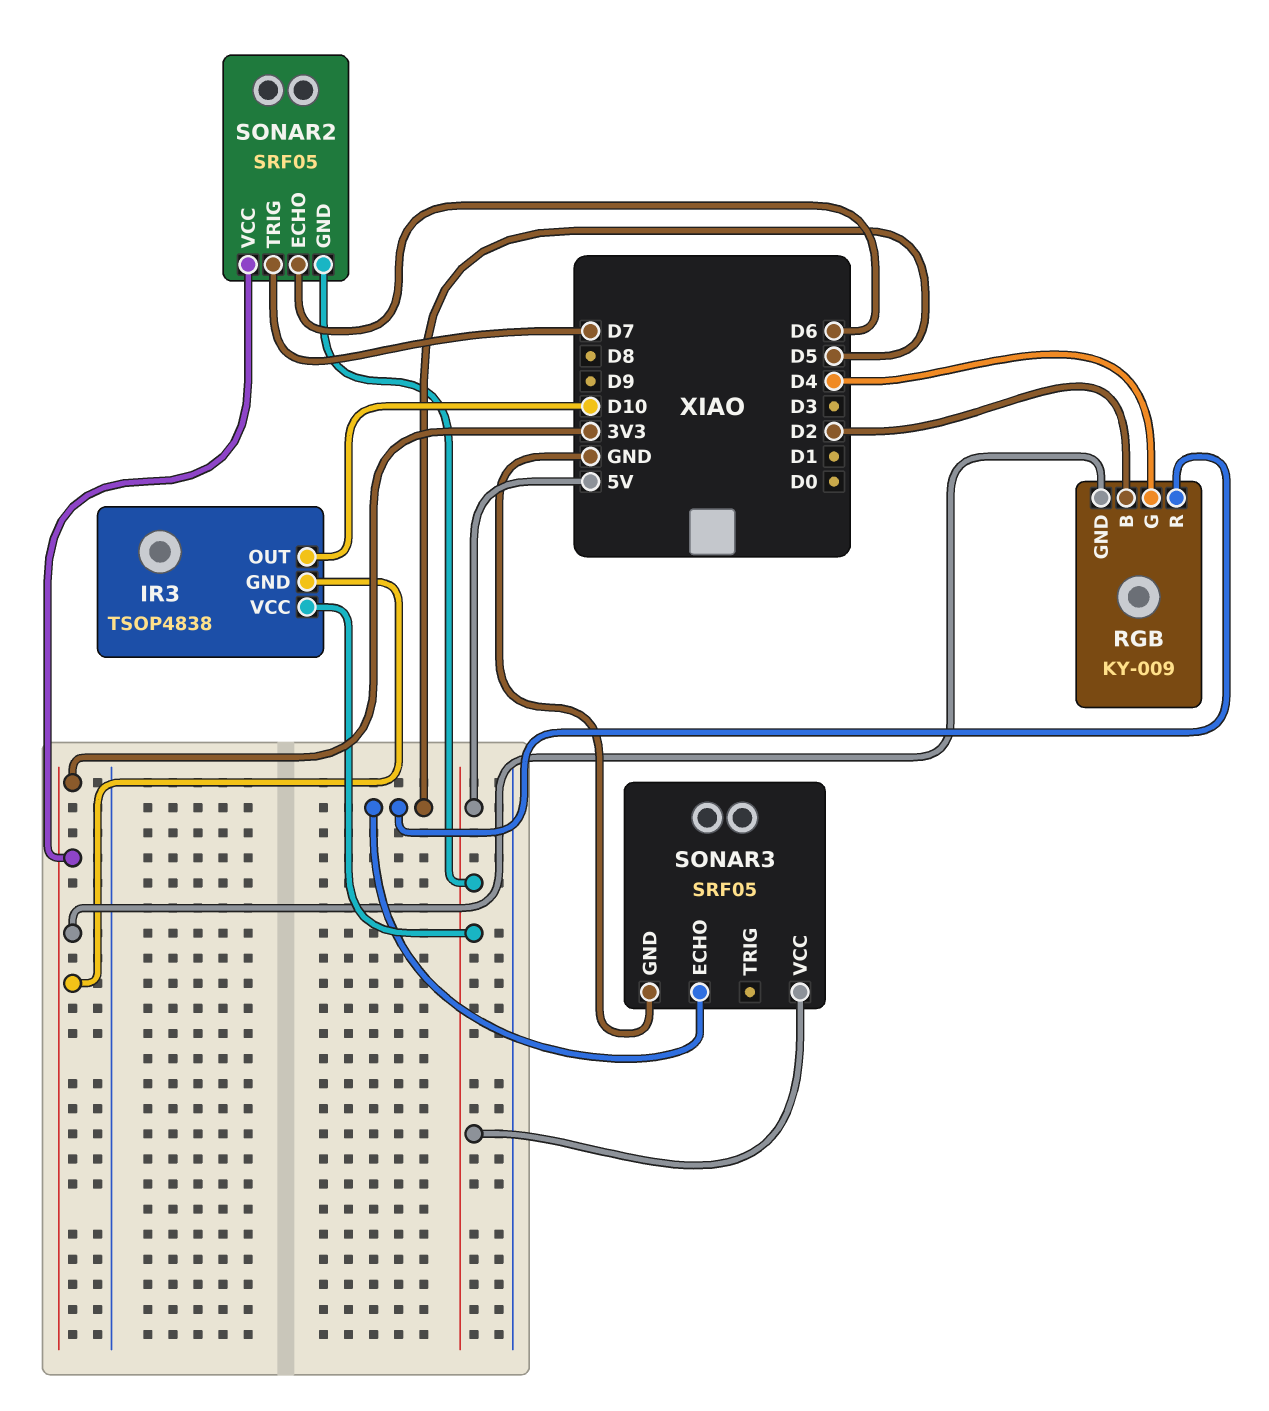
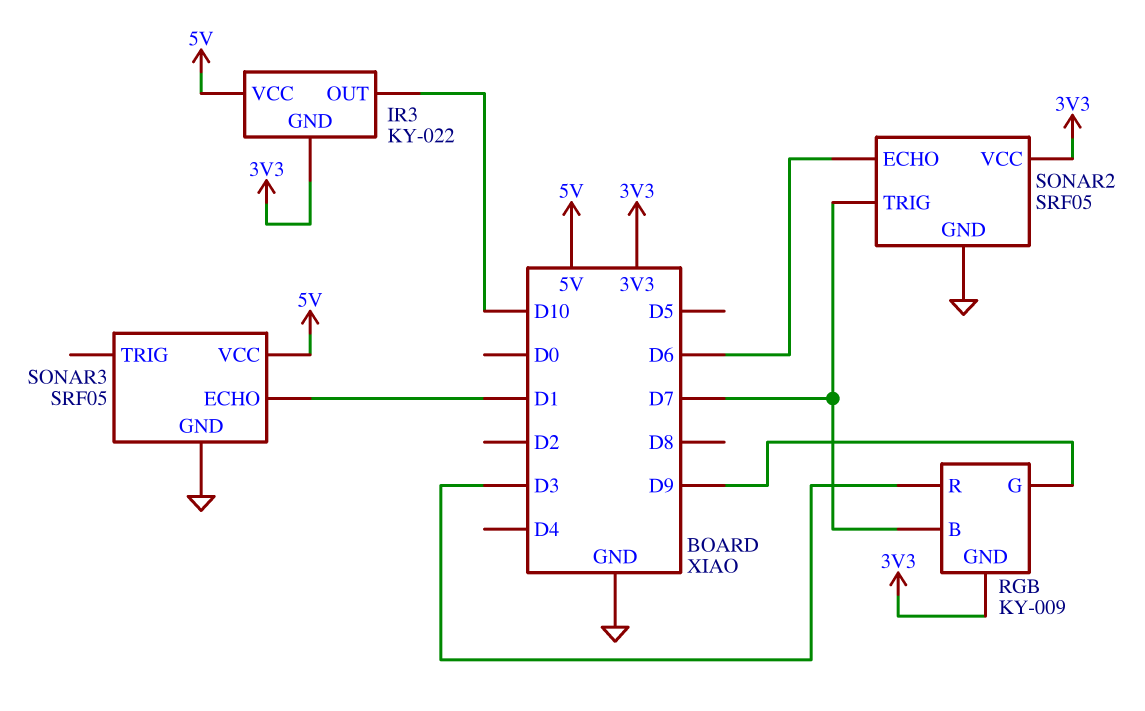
IR3: TSOP4838 -> KY-022
RGB pin B: D2 -> D7
RGB pin G: D4 -> D9
RGB pin R: D5 -> D3
SONAR2 pin GND: 5V -> GND
SONAR3 pin ECHO: D5 -> D1

